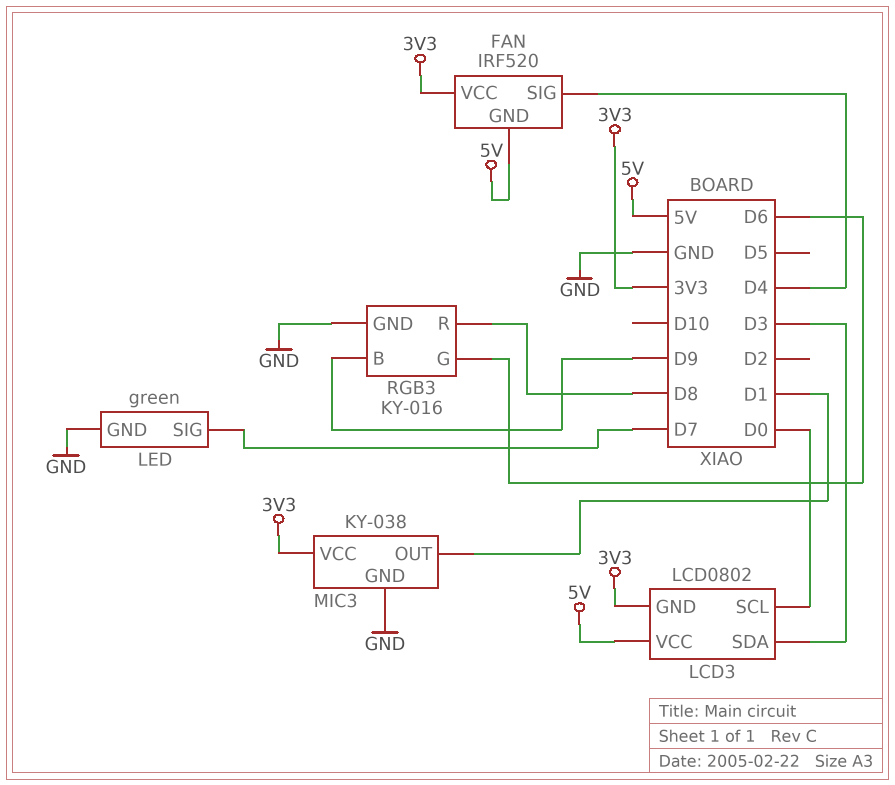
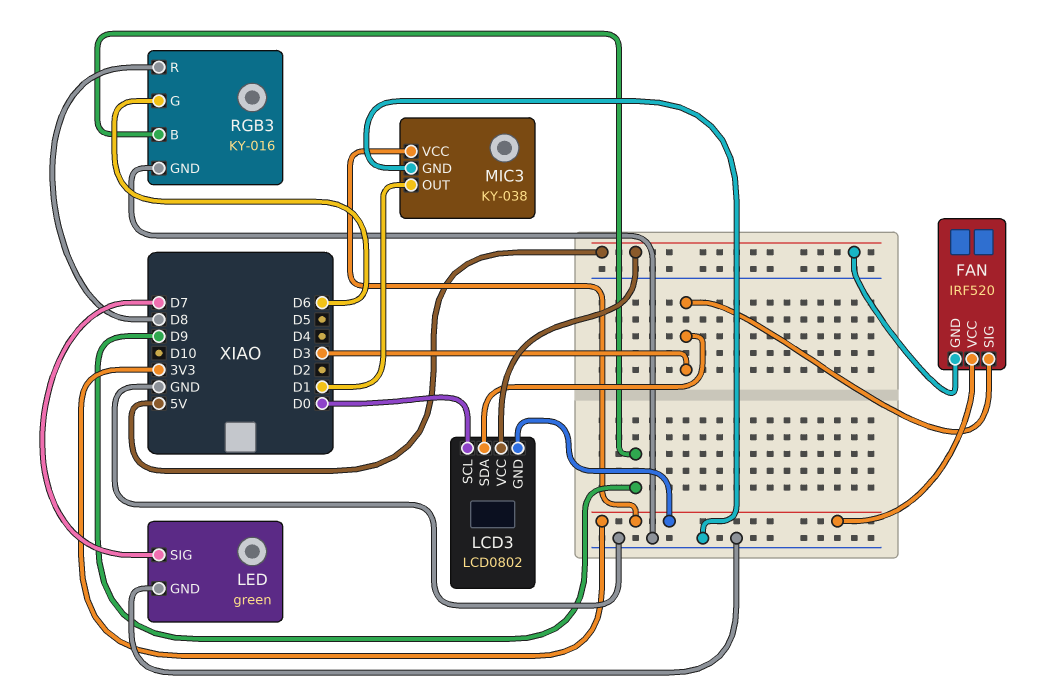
FAN pin SIG: D4 -> D3

